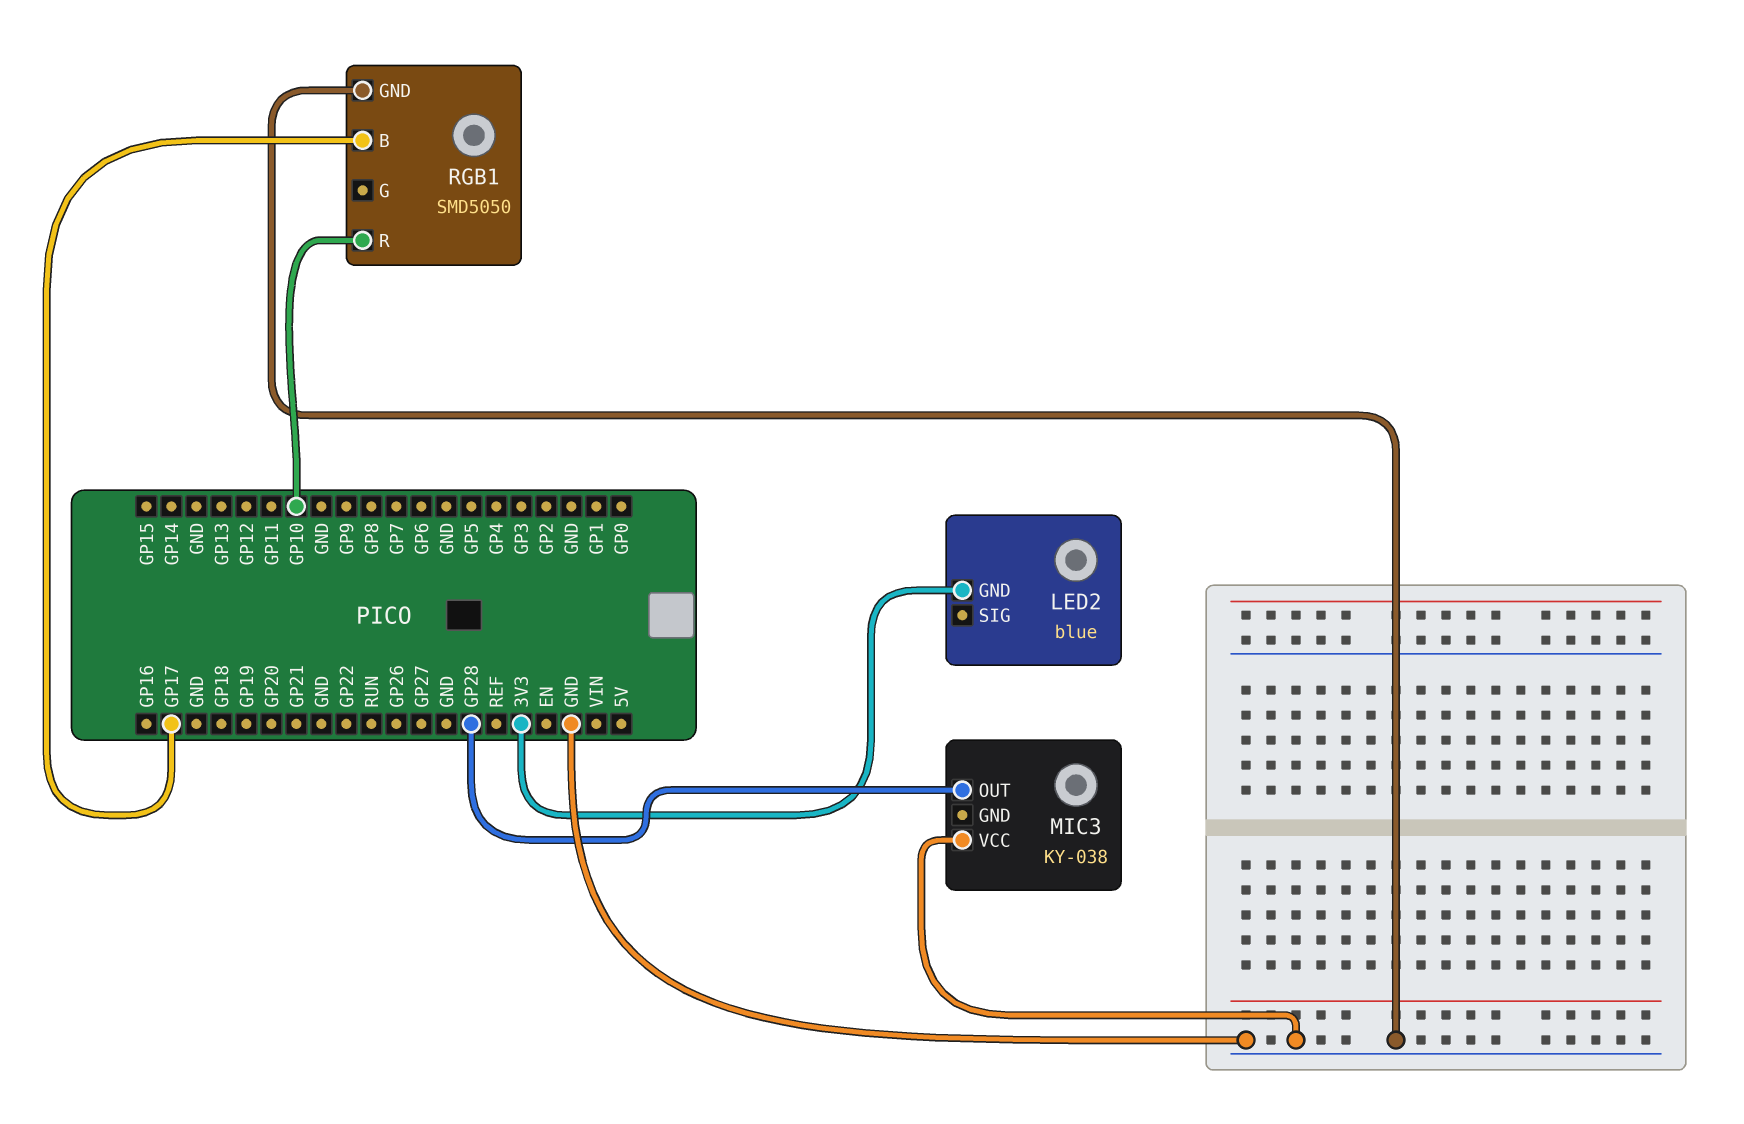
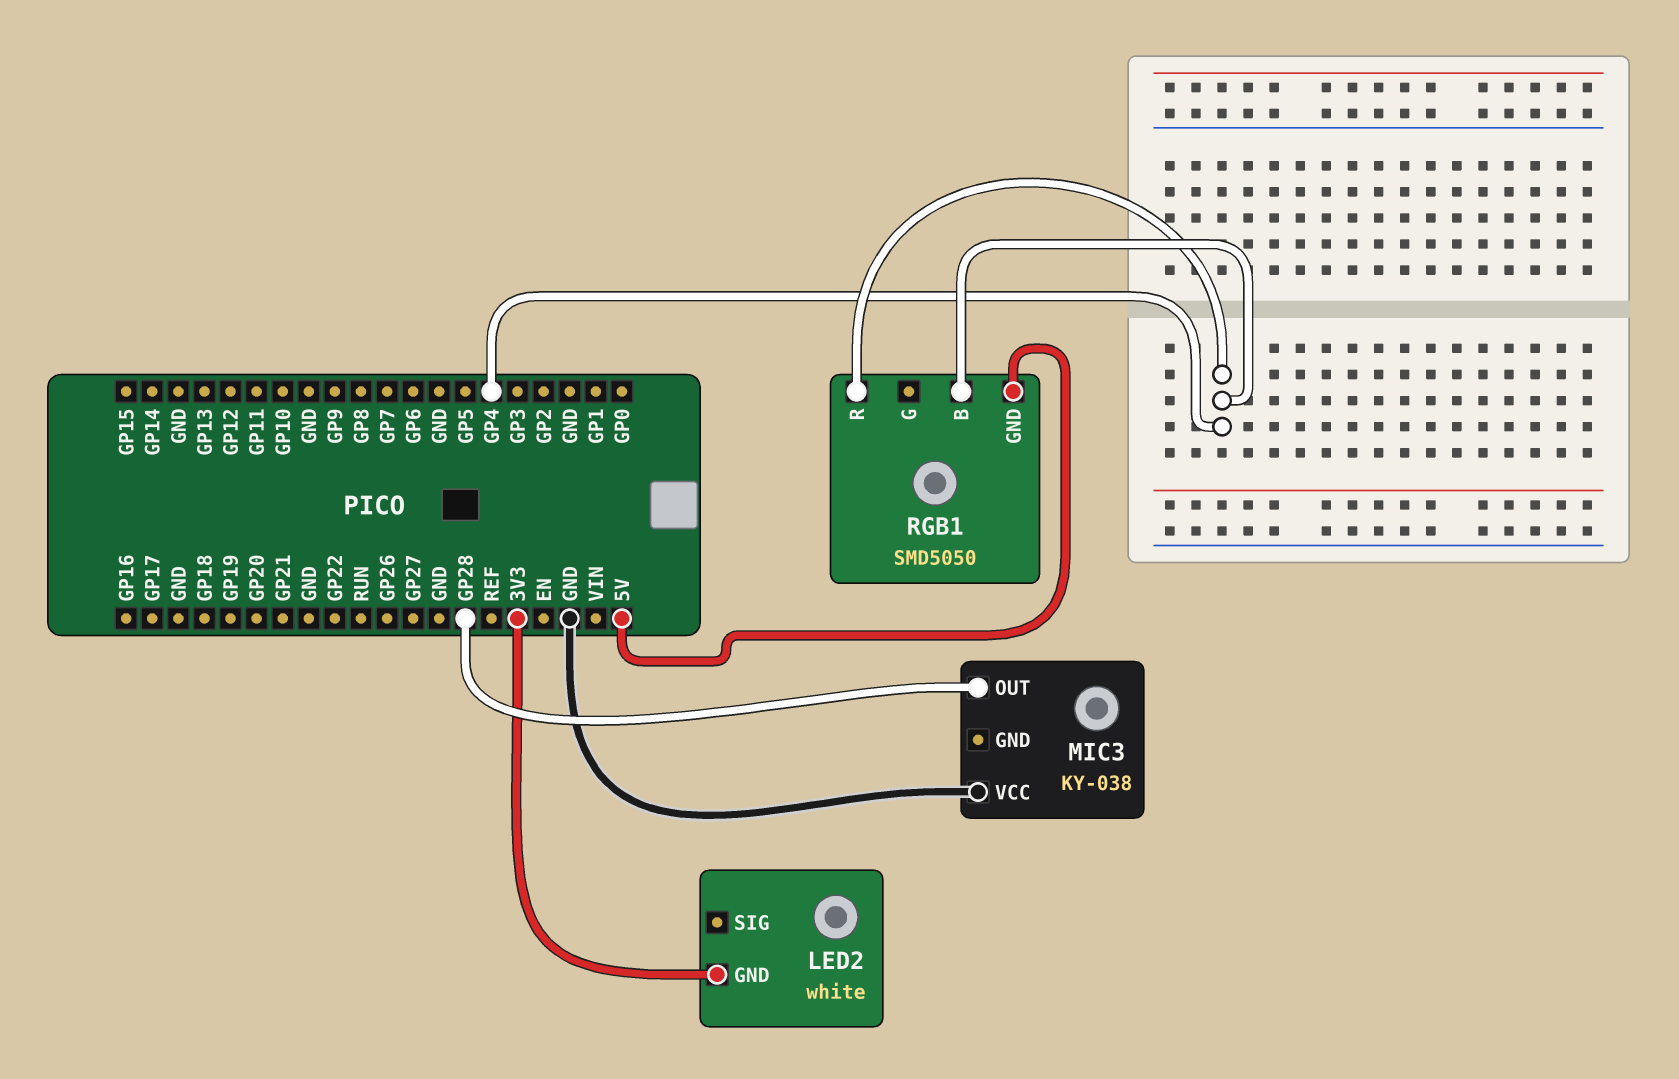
LED2: blue -> white
RGB1 pin B: GP17 -> GP4
RGB1 pin GND: GND -> 5V
RGB1 pin R: GP10 -> GP4

